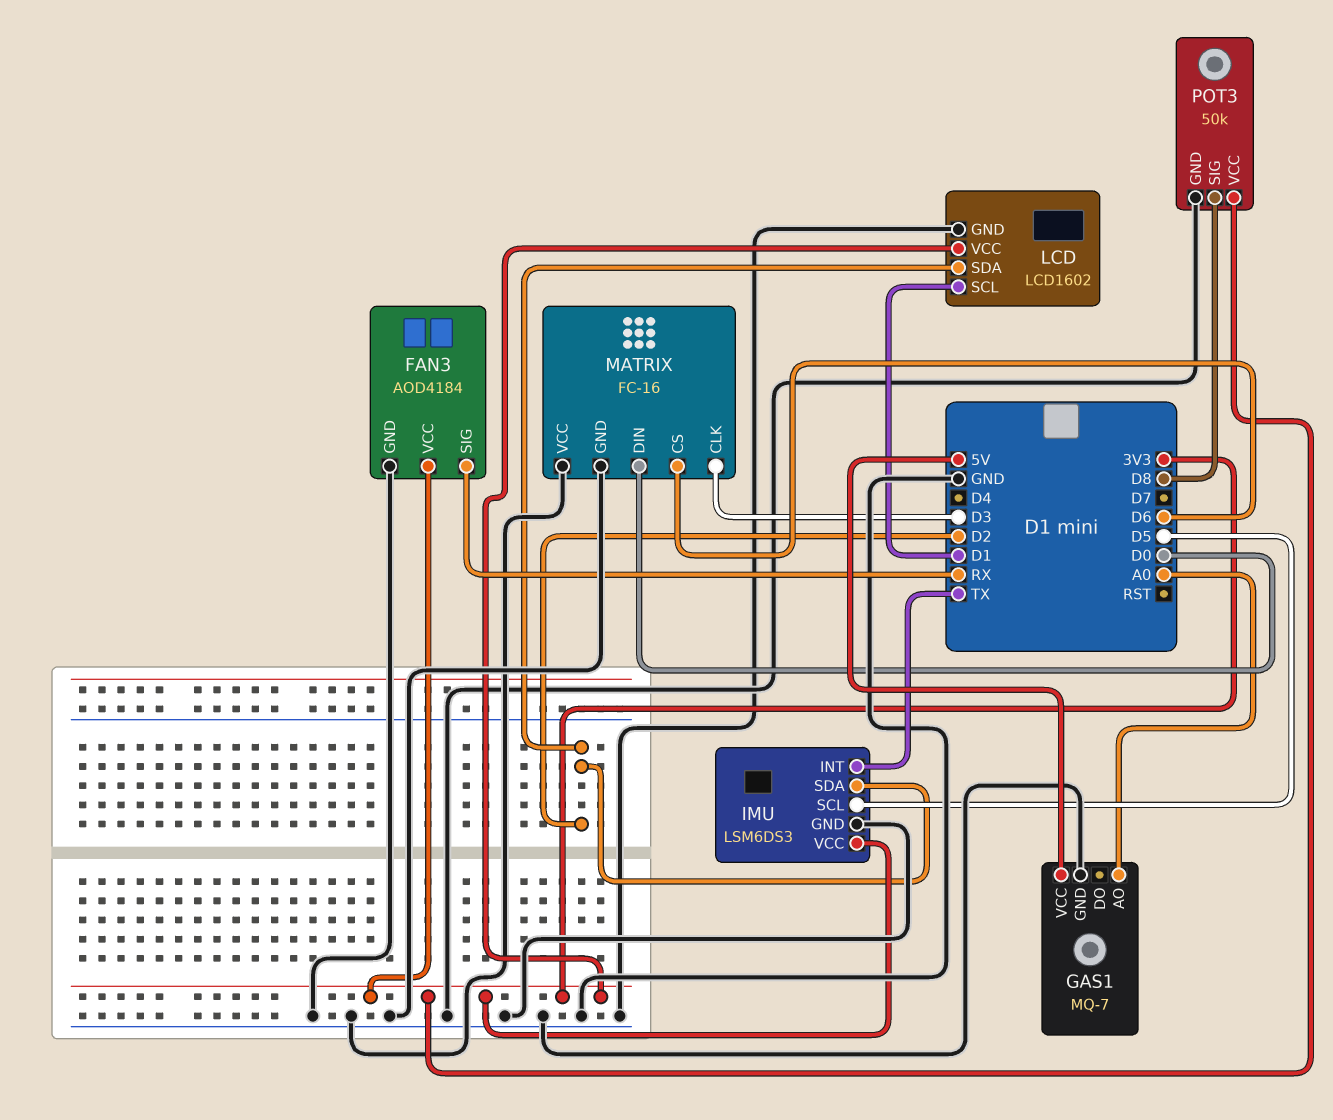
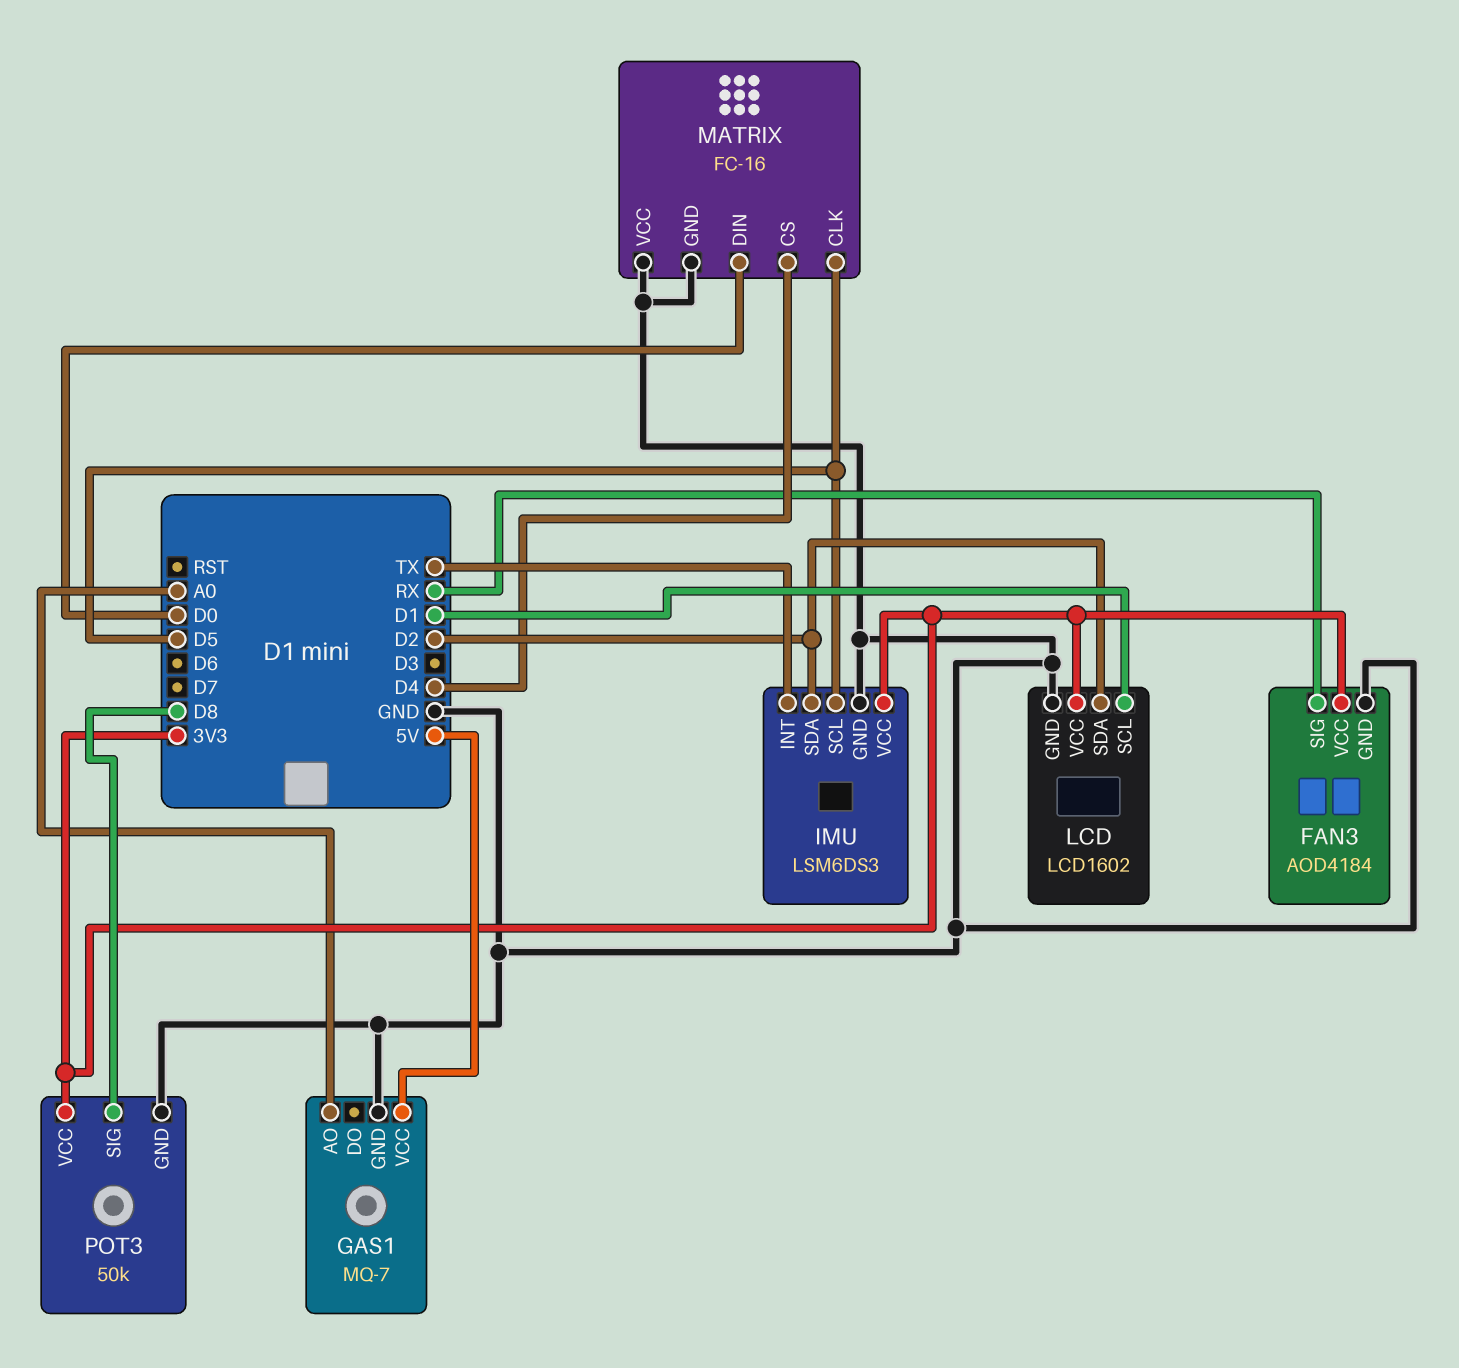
MATRIX pin CLK: D3 -> D5
MATRIX pin CS: D6 -> D4

